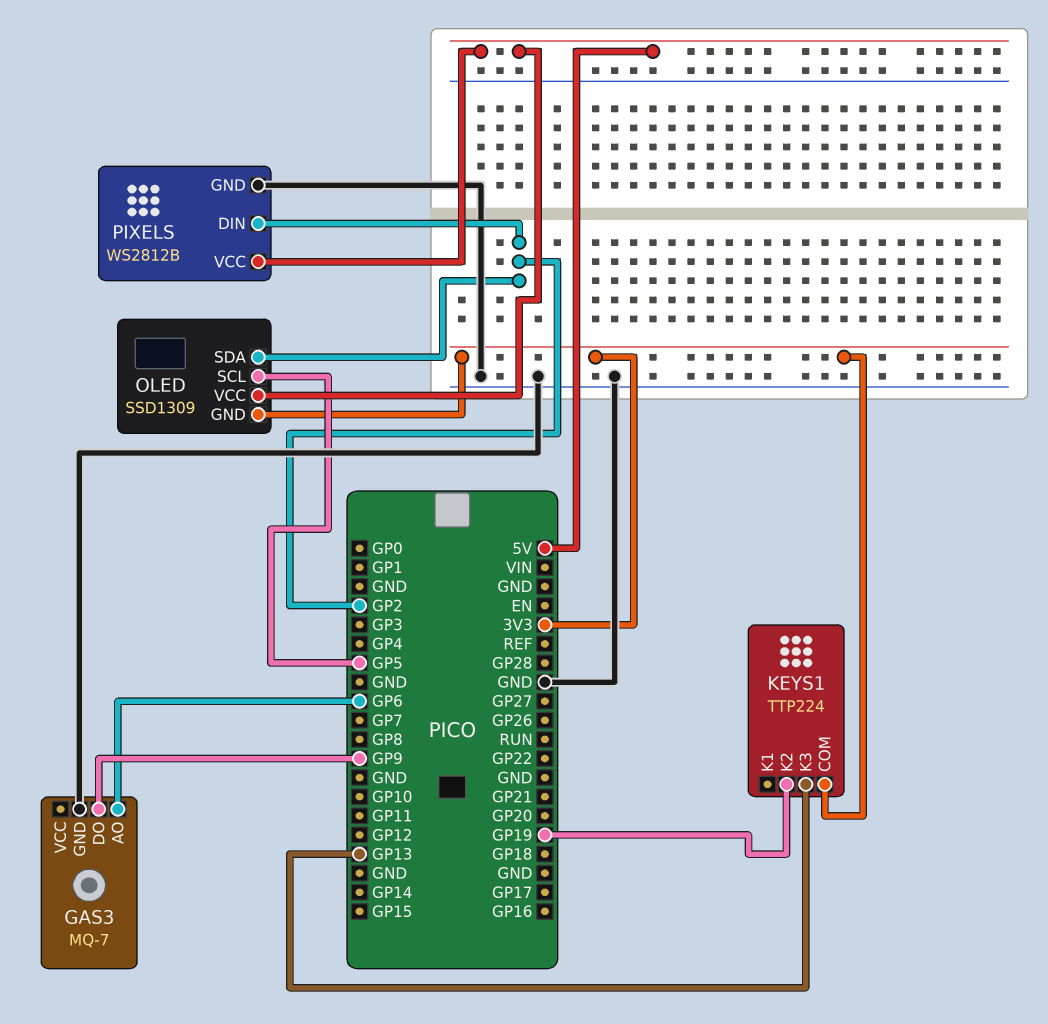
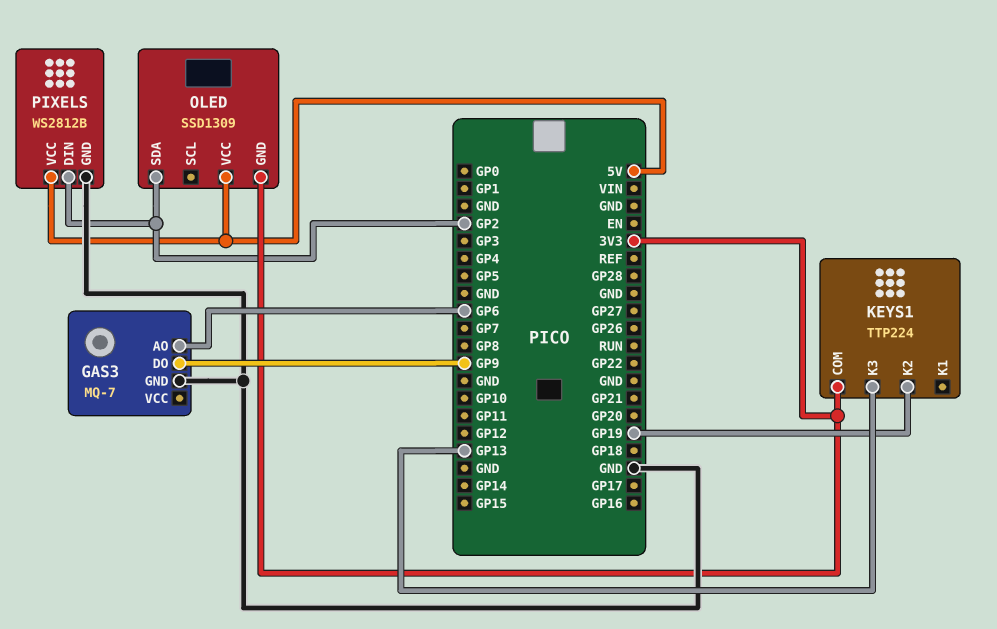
OLED pin SCL: GP5 -> none

